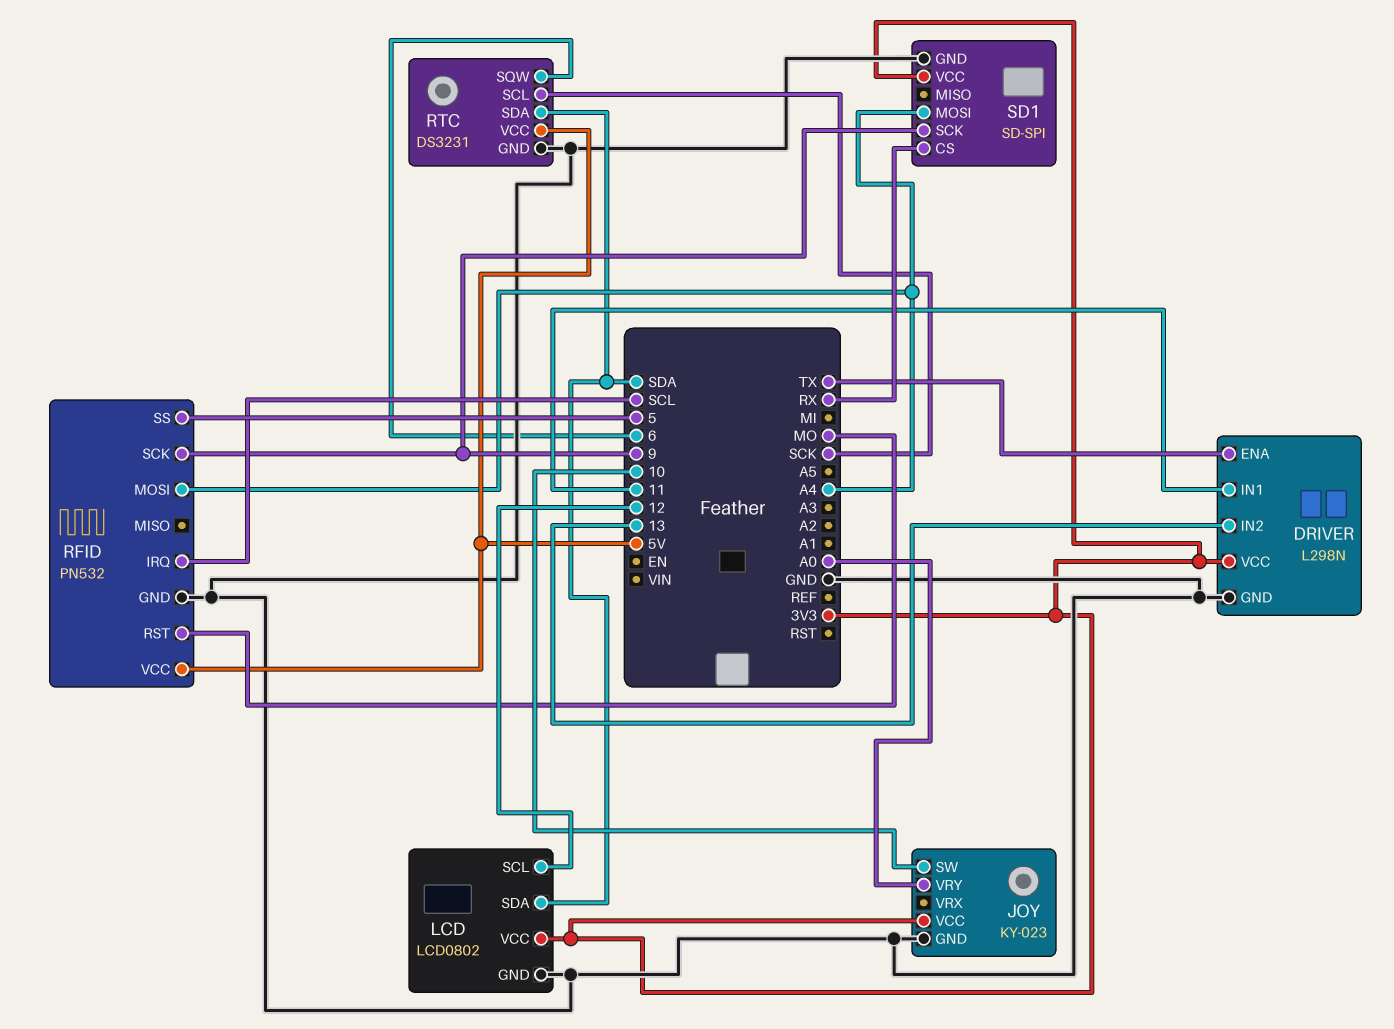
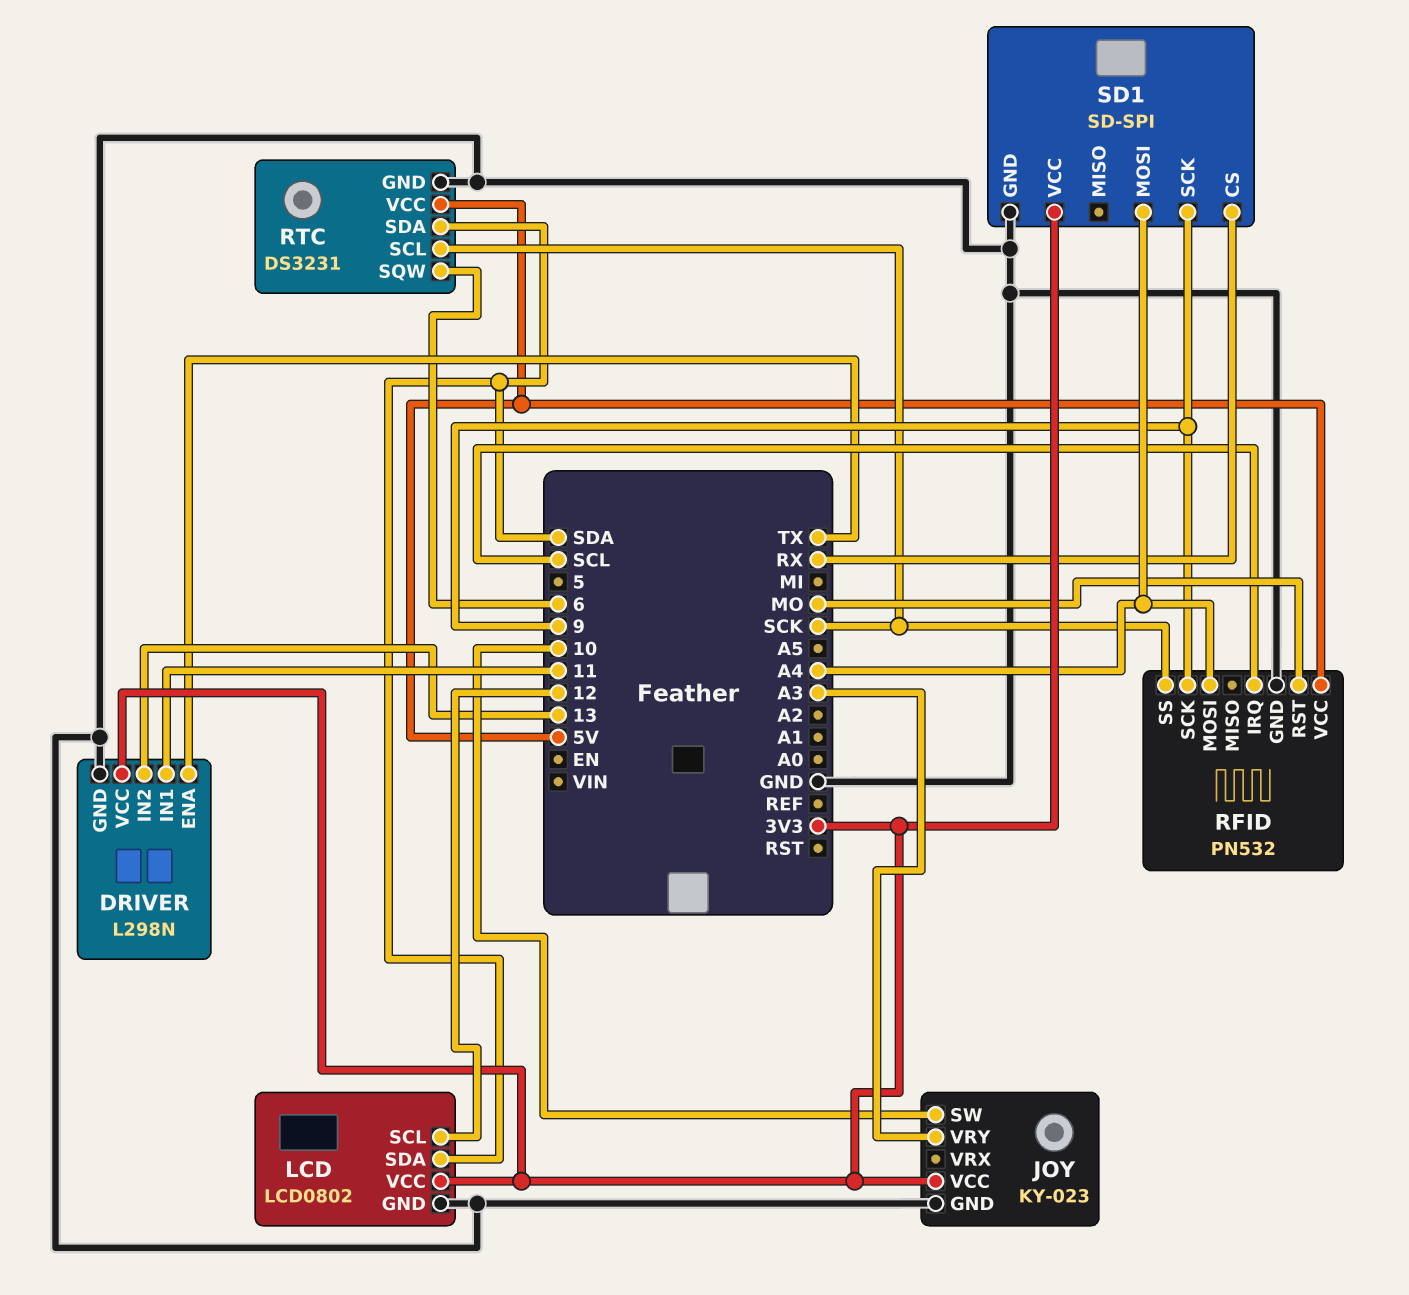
JOY pin VRY: A0 -> A3
RFID pin SS: 5 -> SCK

